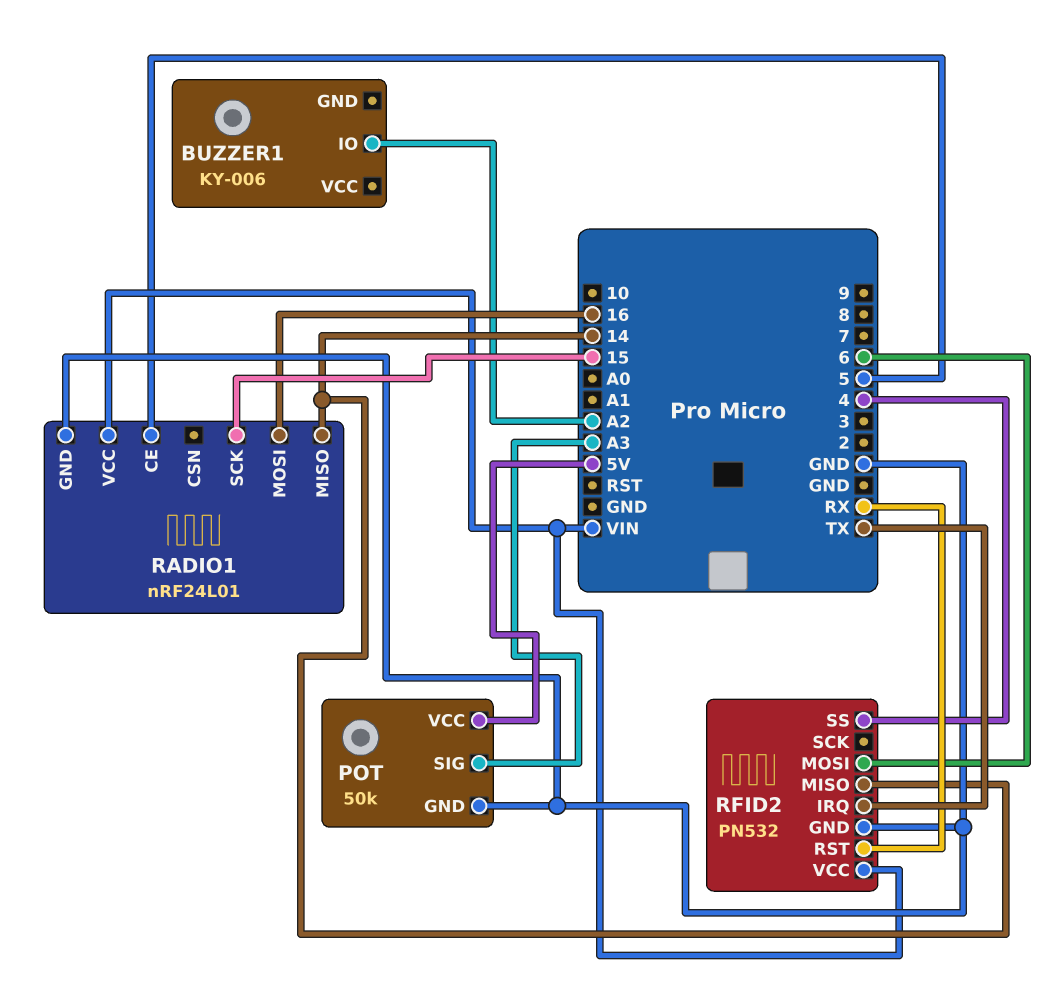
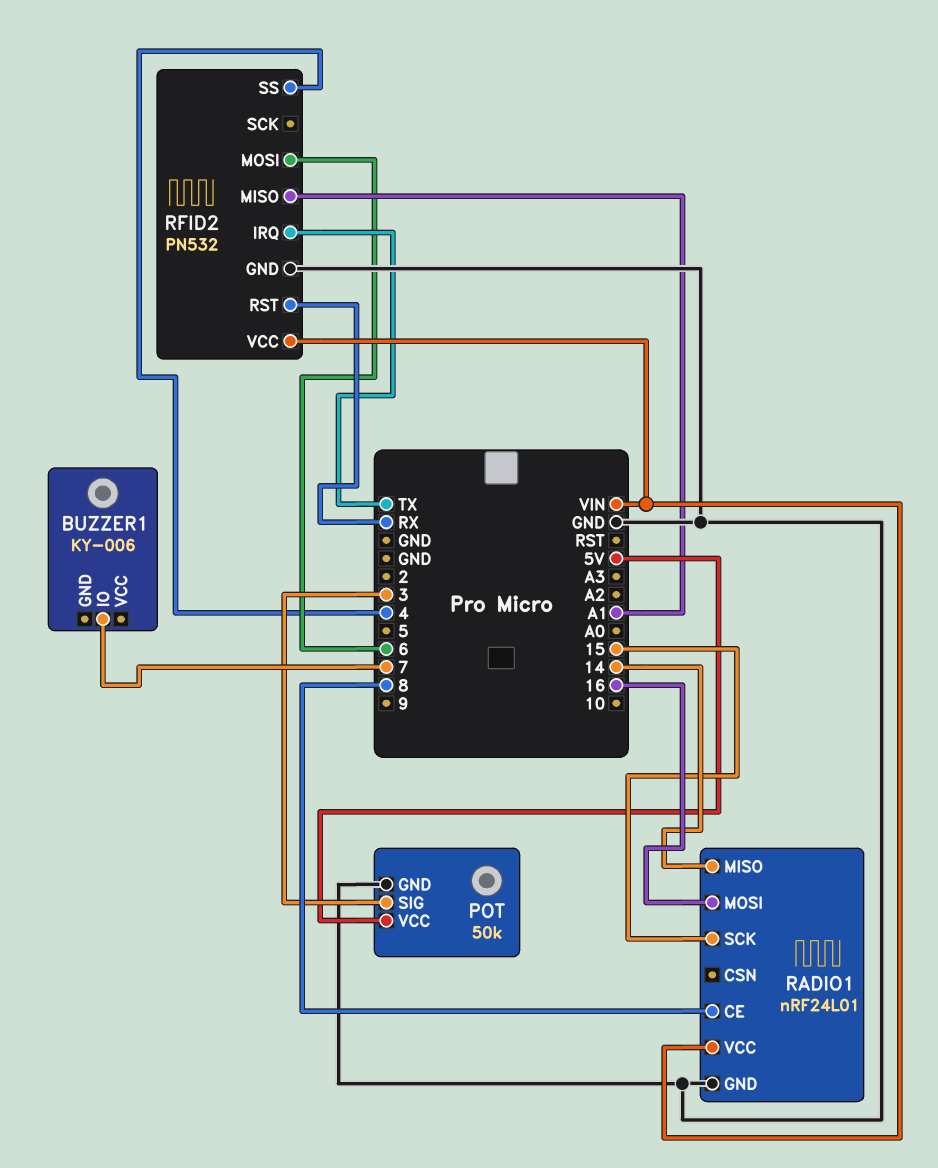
BUZZER1 pin IO: A2 -> 7
POT pin SIG: A3 -> 3
RADIO1 pin CE: 5 -> 8
RFID2 pin MISO: 14 -> A1

